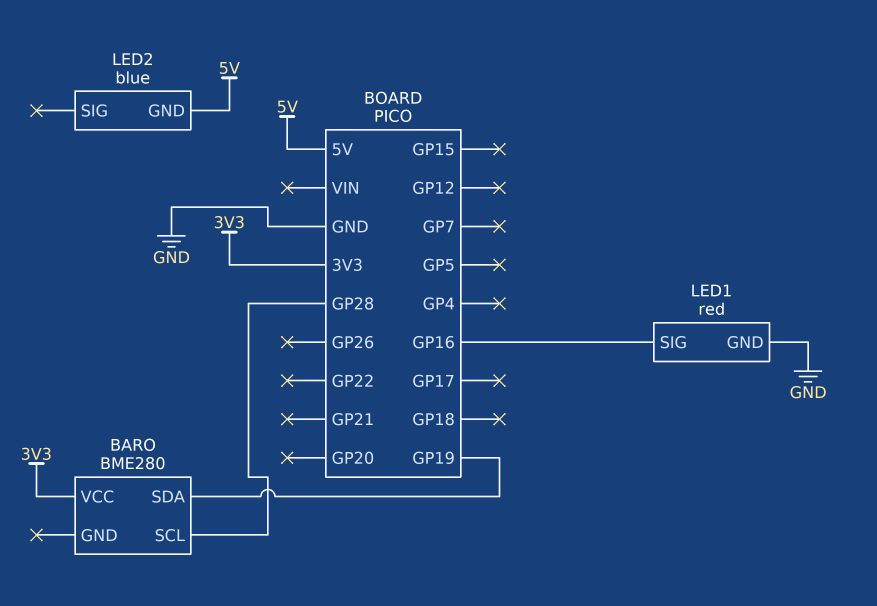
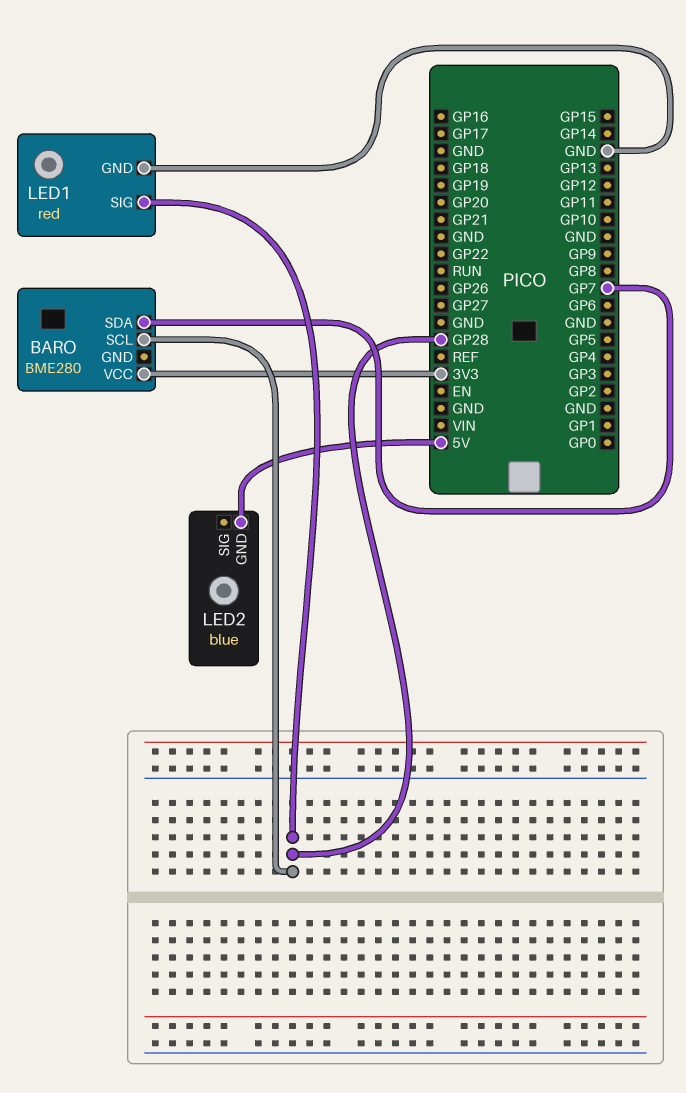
BARO pin SDA: GP19 -> GP7
LED1 pin SIG: GP16 -> GP28

